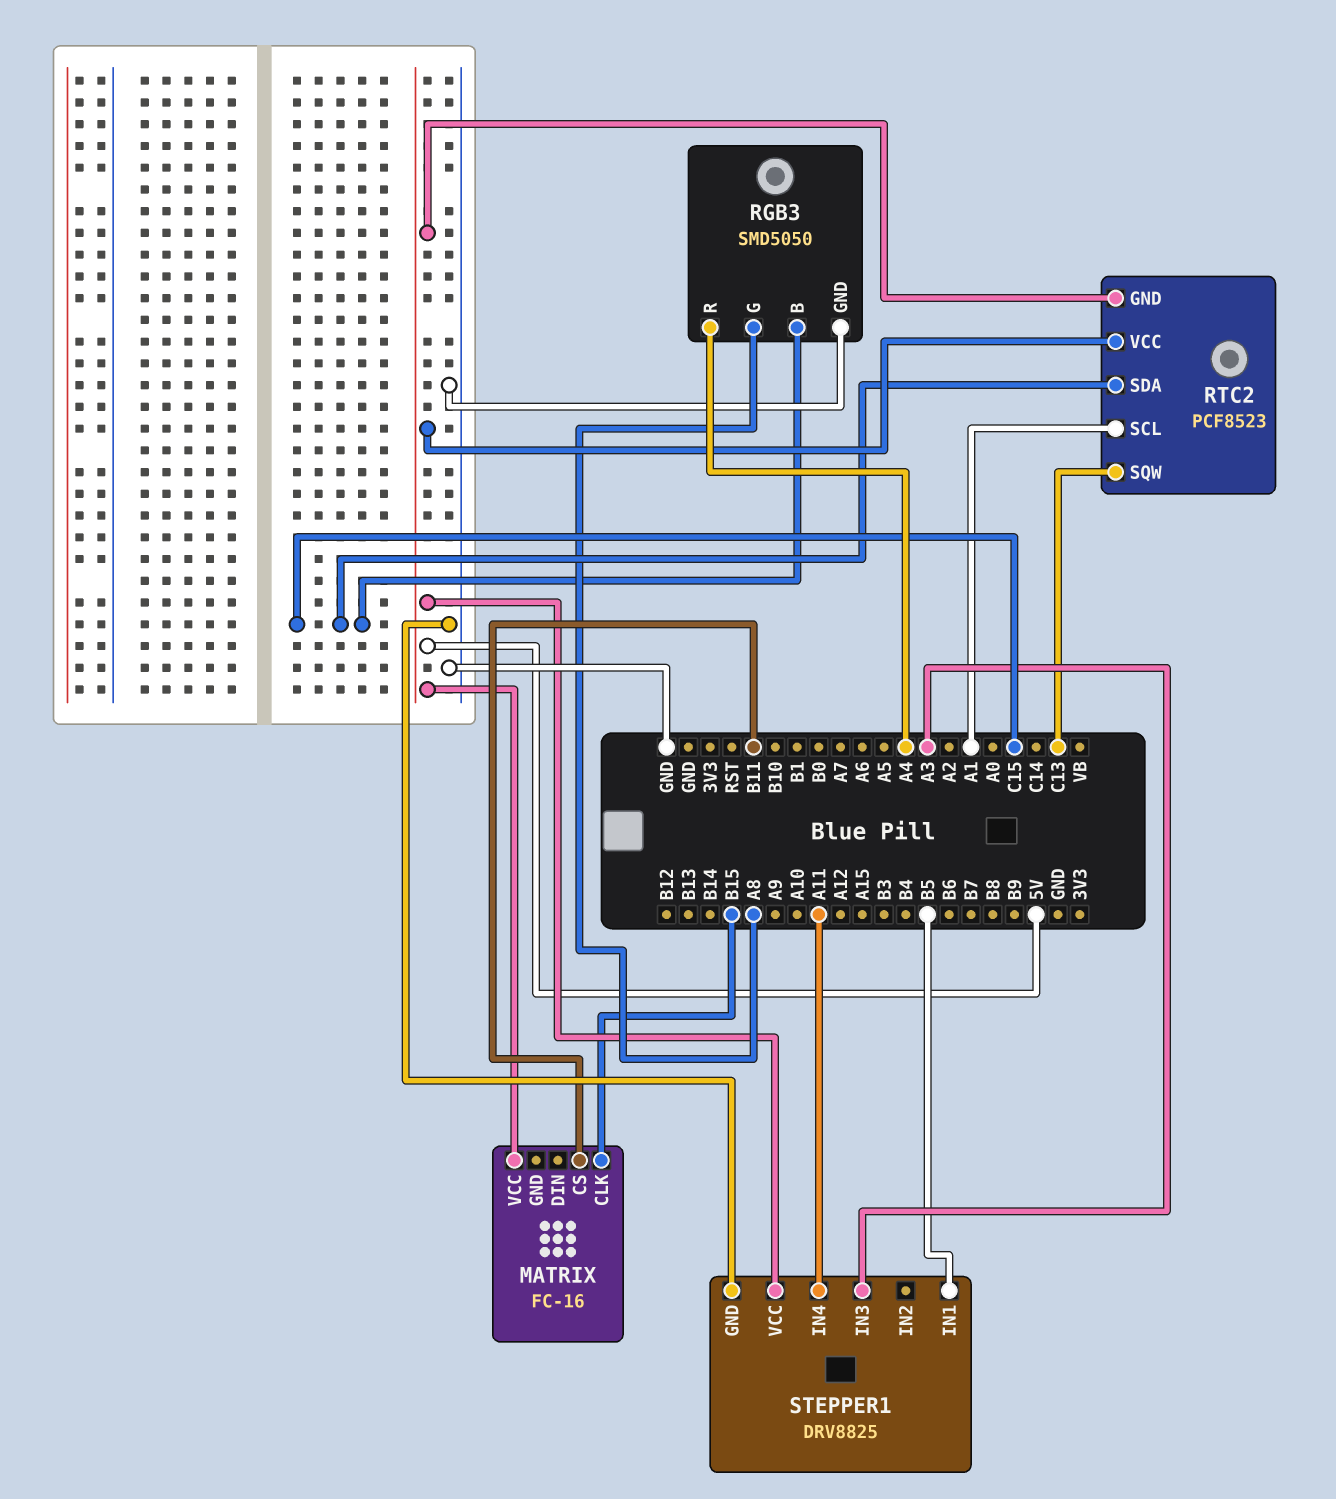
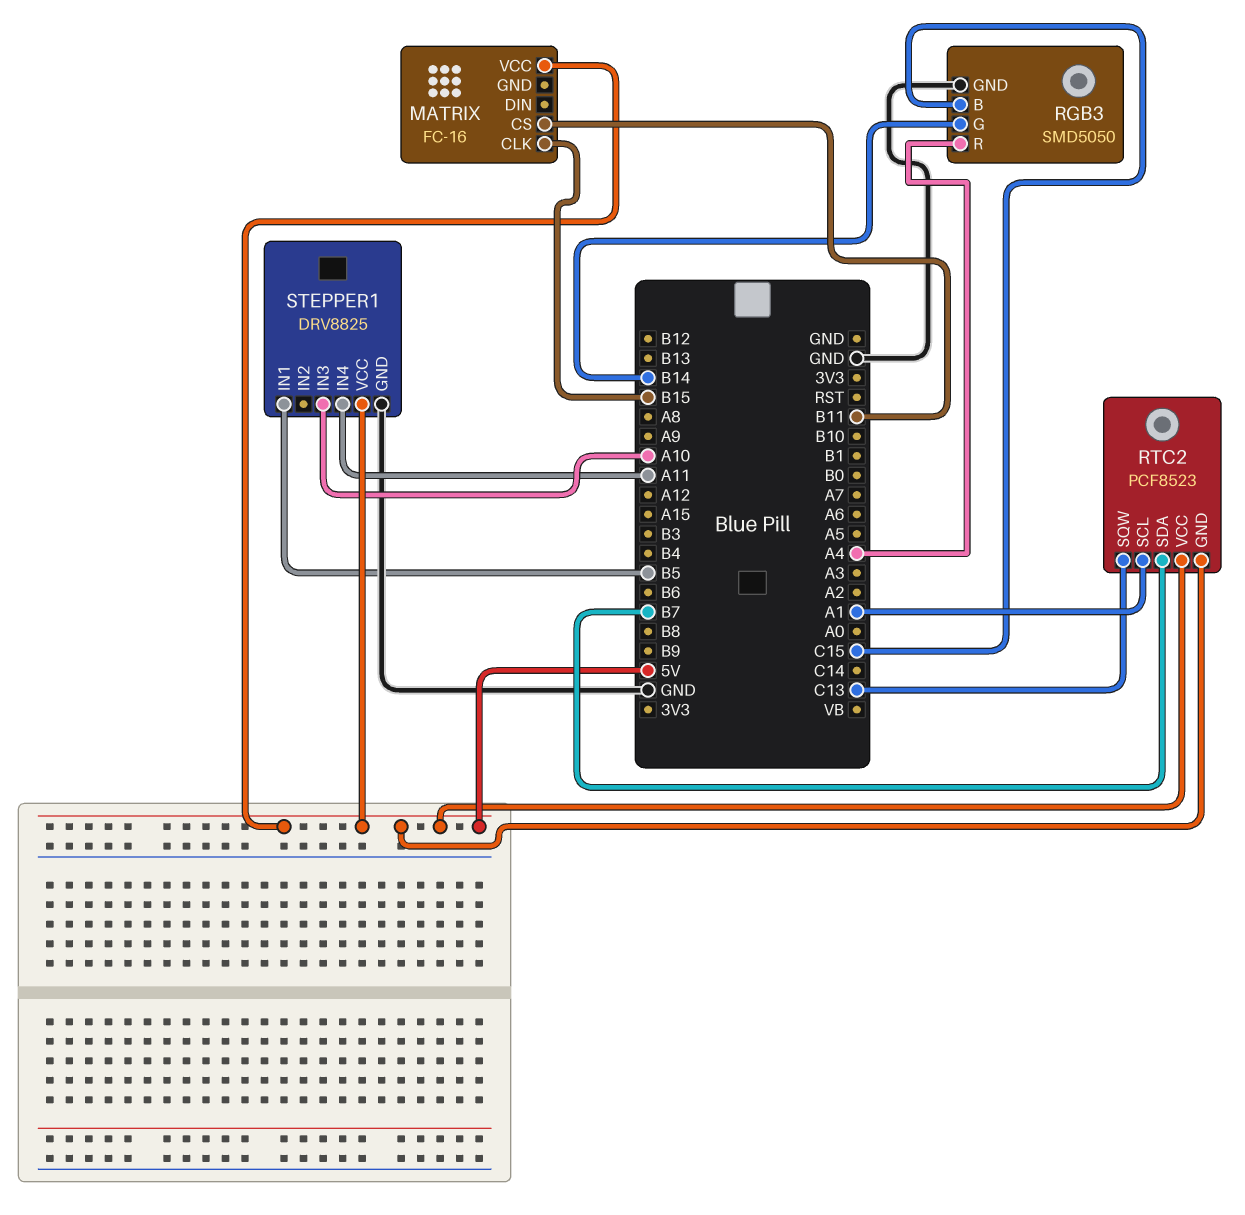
RGB3 pin G: A8 -> B14
RTC2 pin SDA: C15 -> B7
STEPPER1 pin IN3: A3 -> A10

